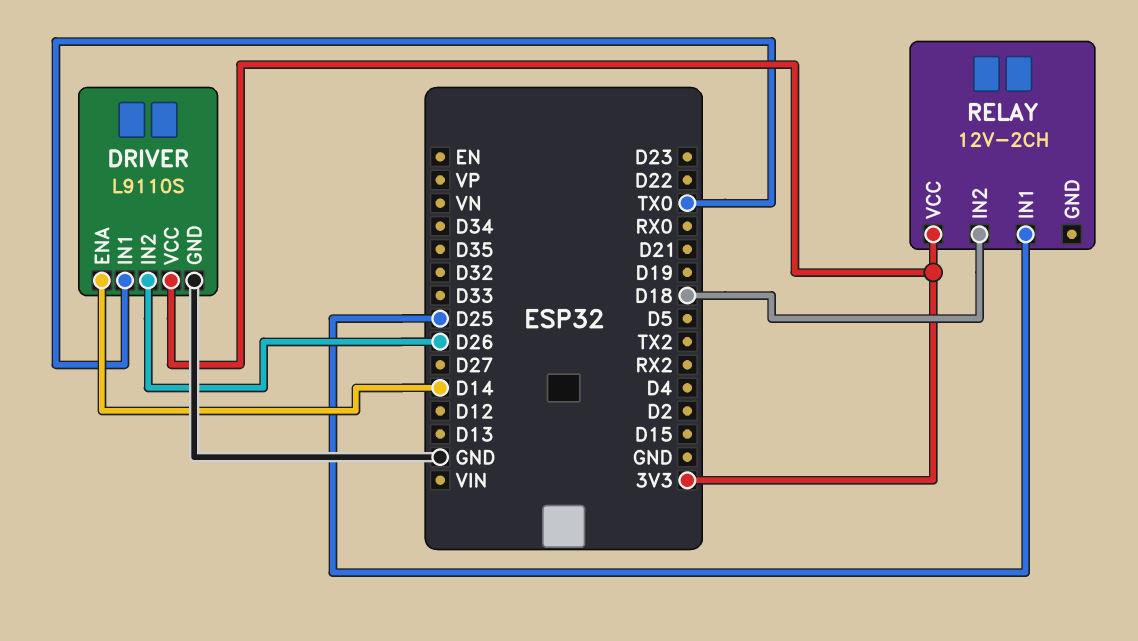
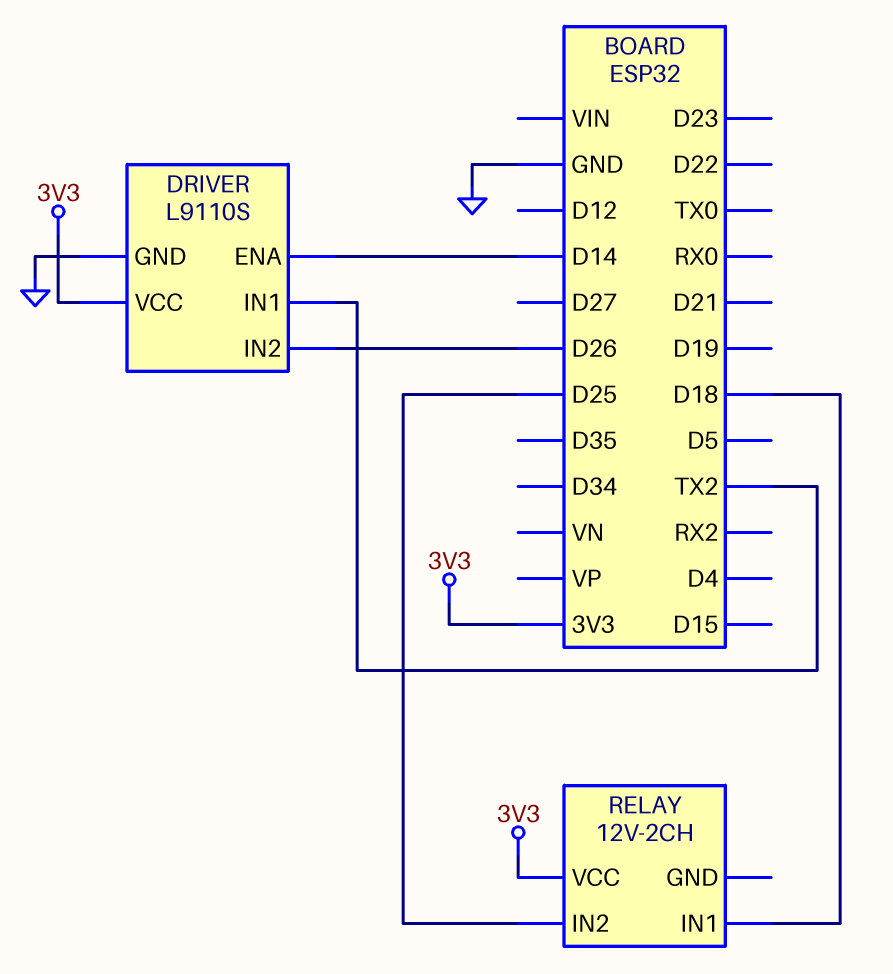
DRIVER pin IN1: TX0 -> TX2
RELAY pin IN1: D25 -> D18
RELAY pin IN2: D18 -> D25

